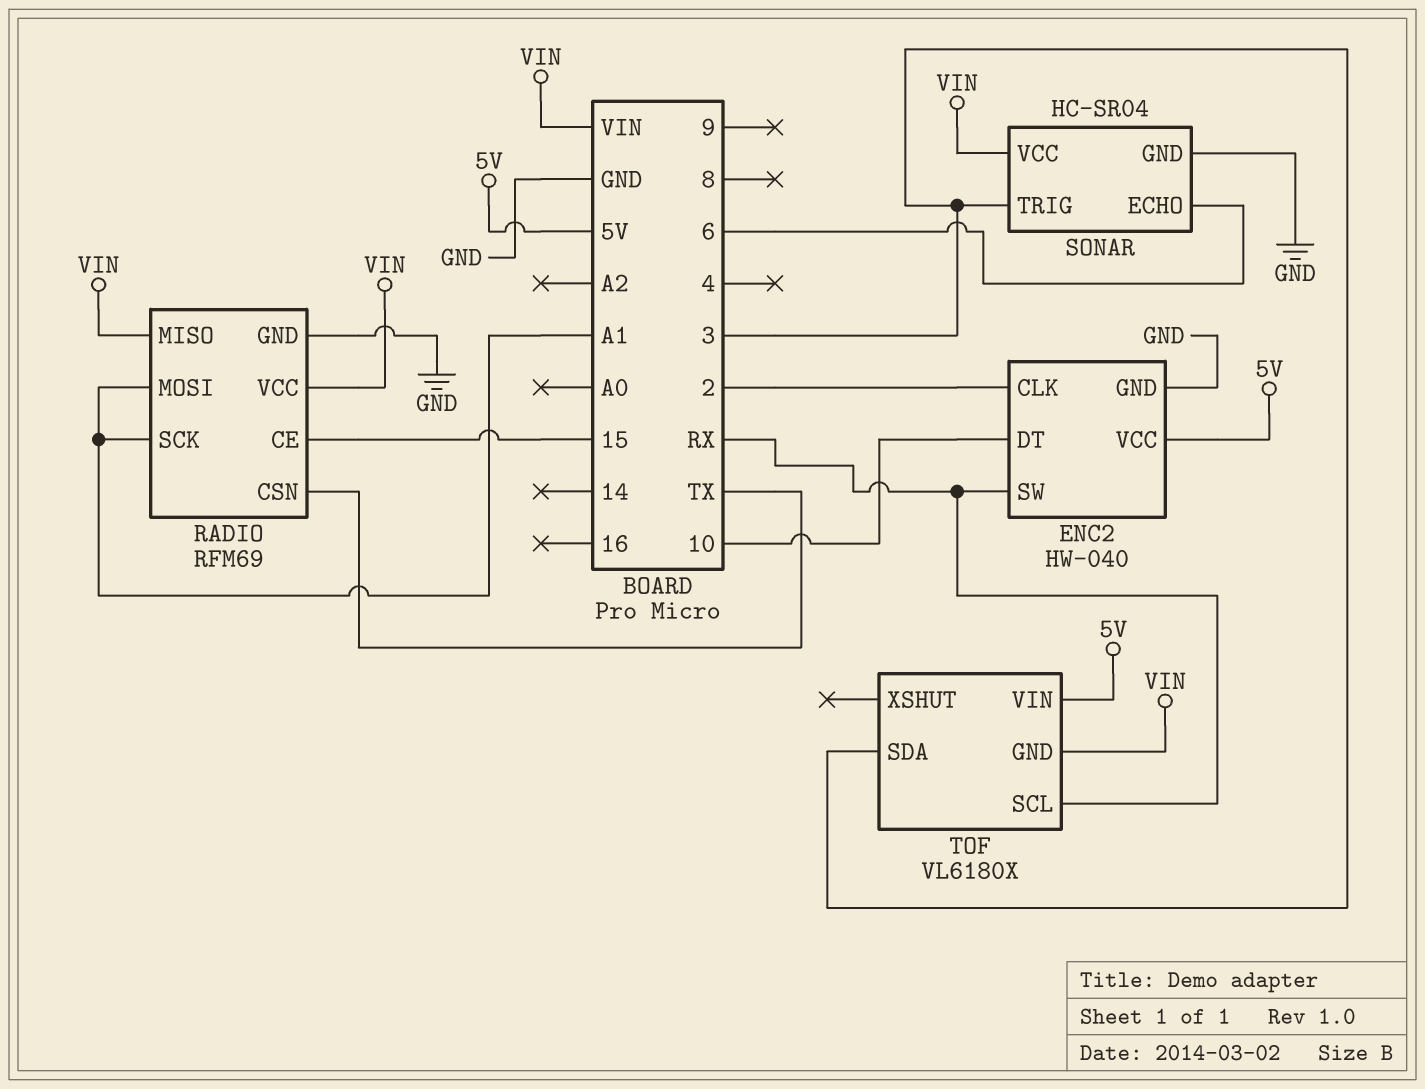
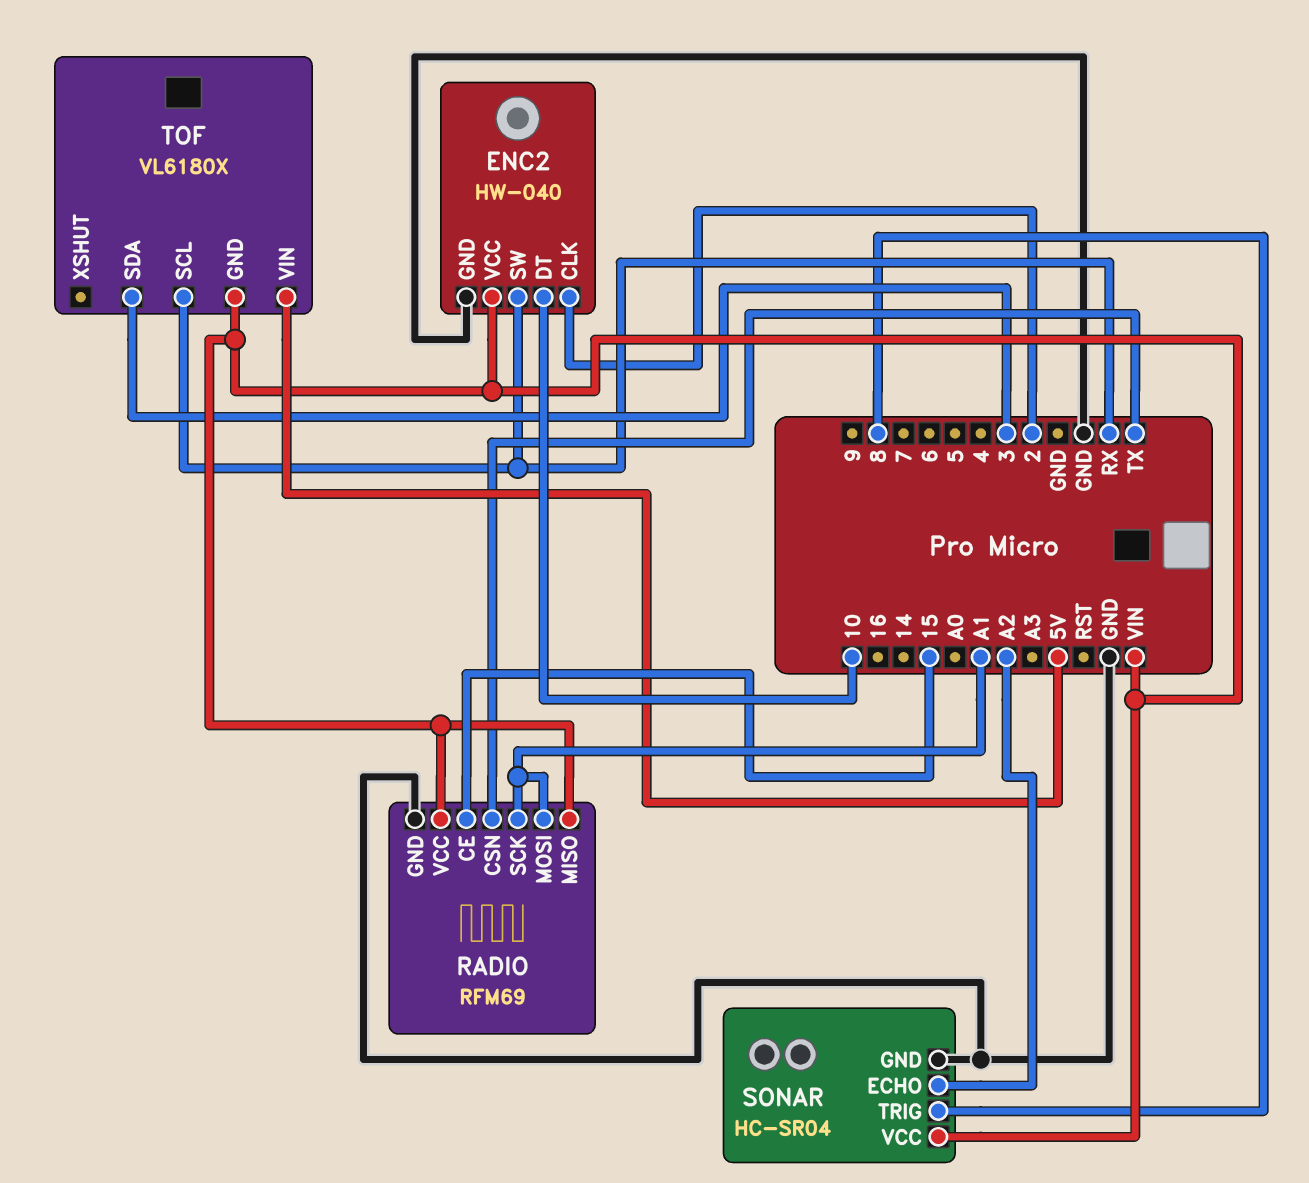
ENC2 pin VCC: 5V -> VIN
SONAR pin ECHO: 6 -> A2
SONAR pin TRIG: 3 -> 8

